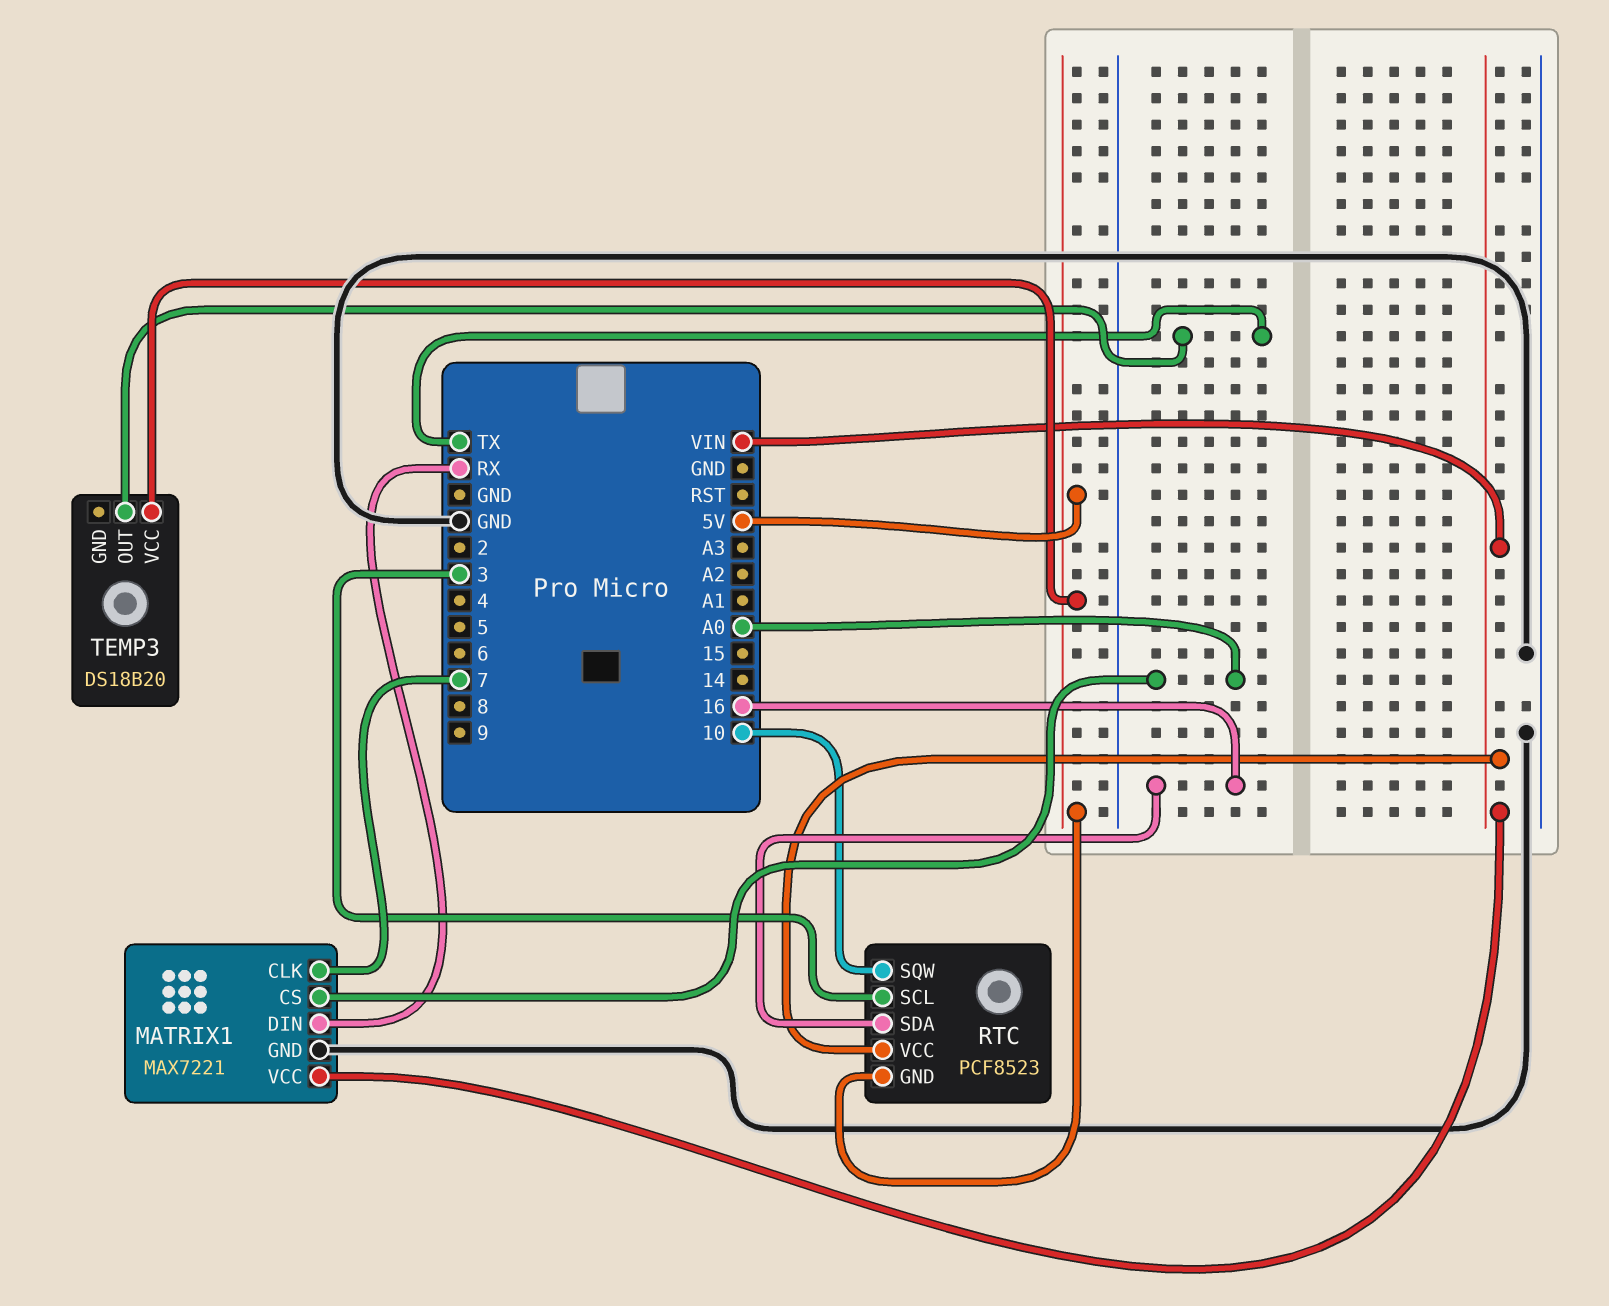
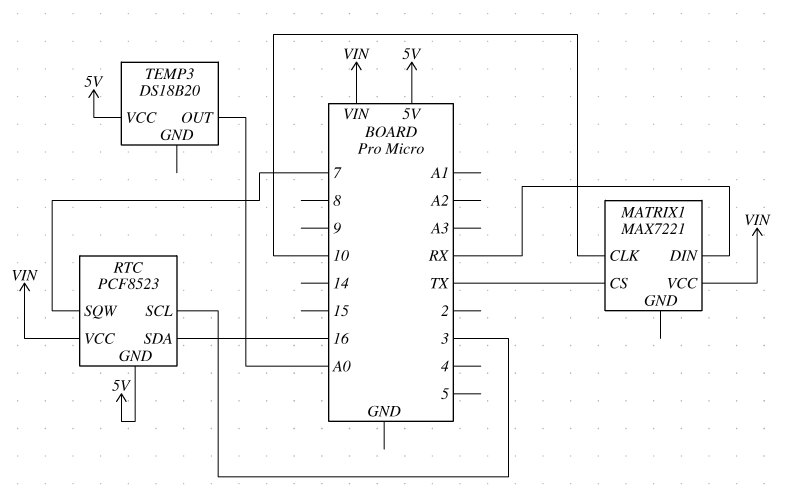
MATRIX1 pin CLK: 7 -> 10
MATRIX1 pin CS: A0 -> TX
MATRIX1 pin GND: GND -> none
RTC pin SQW: 10 -> 7
TEMP3 pin OUT: TX -> A0

